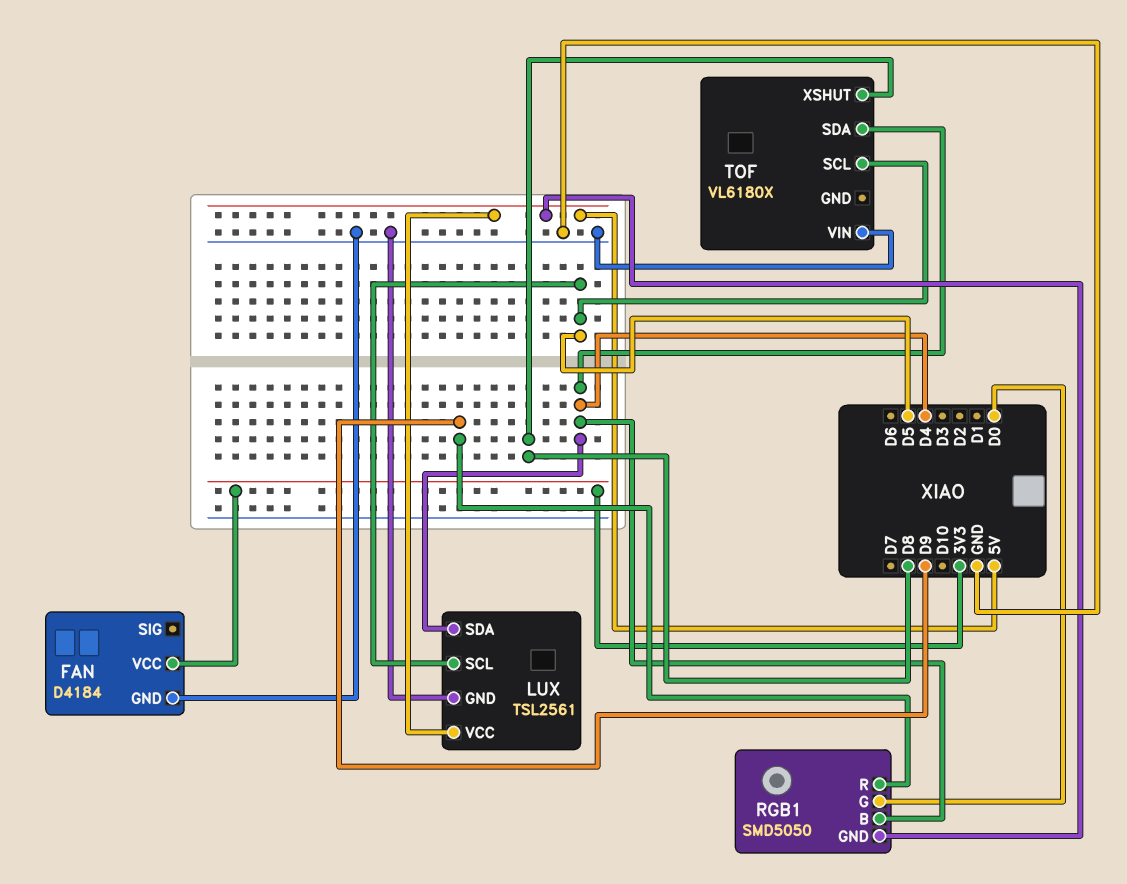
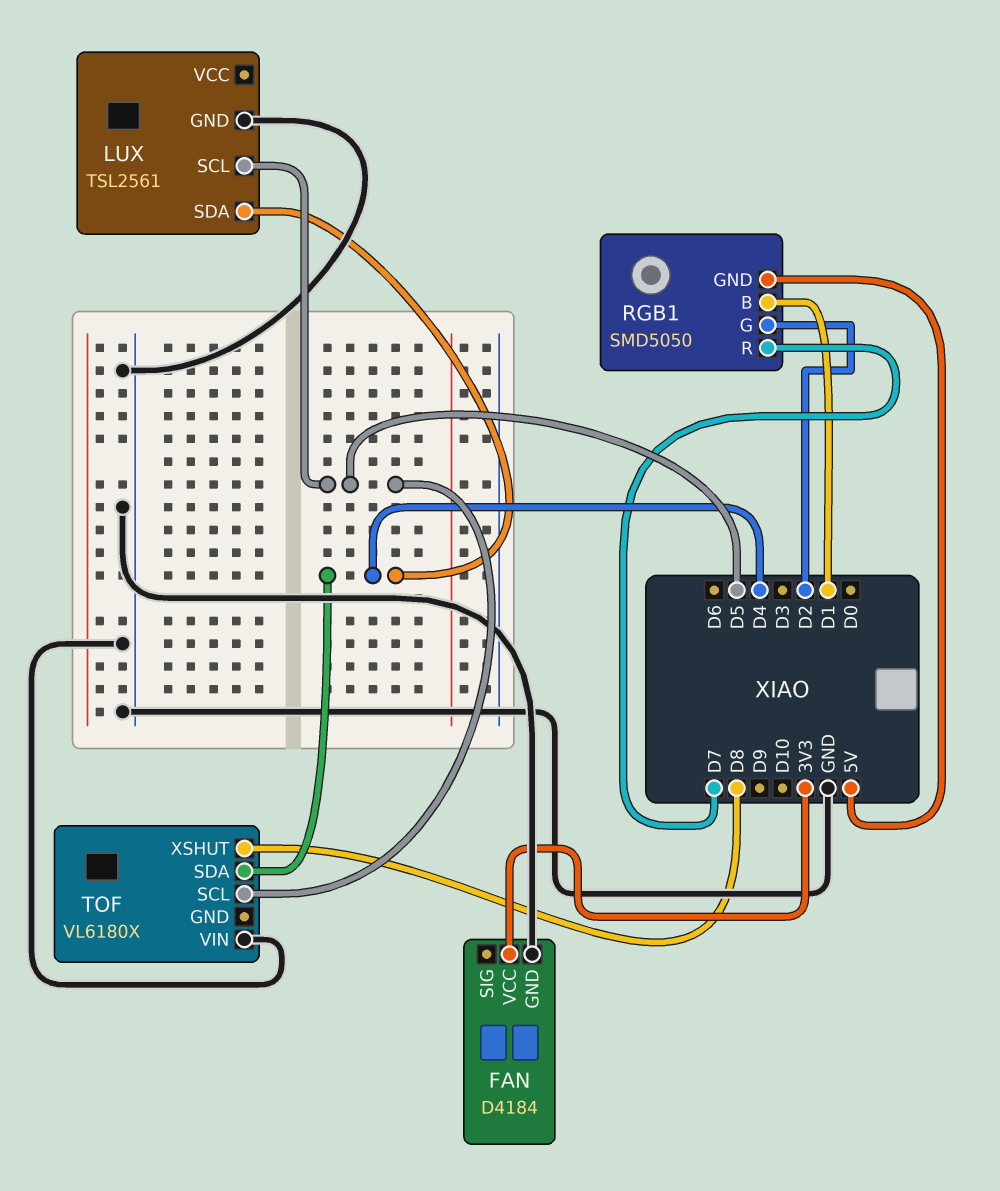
LUX pin VCC: 5V -> none
RGB1 pin B: D4 -> D1
RGB1 pin G: D0 -> D2
RGB1 pin R: D9 -> D7

